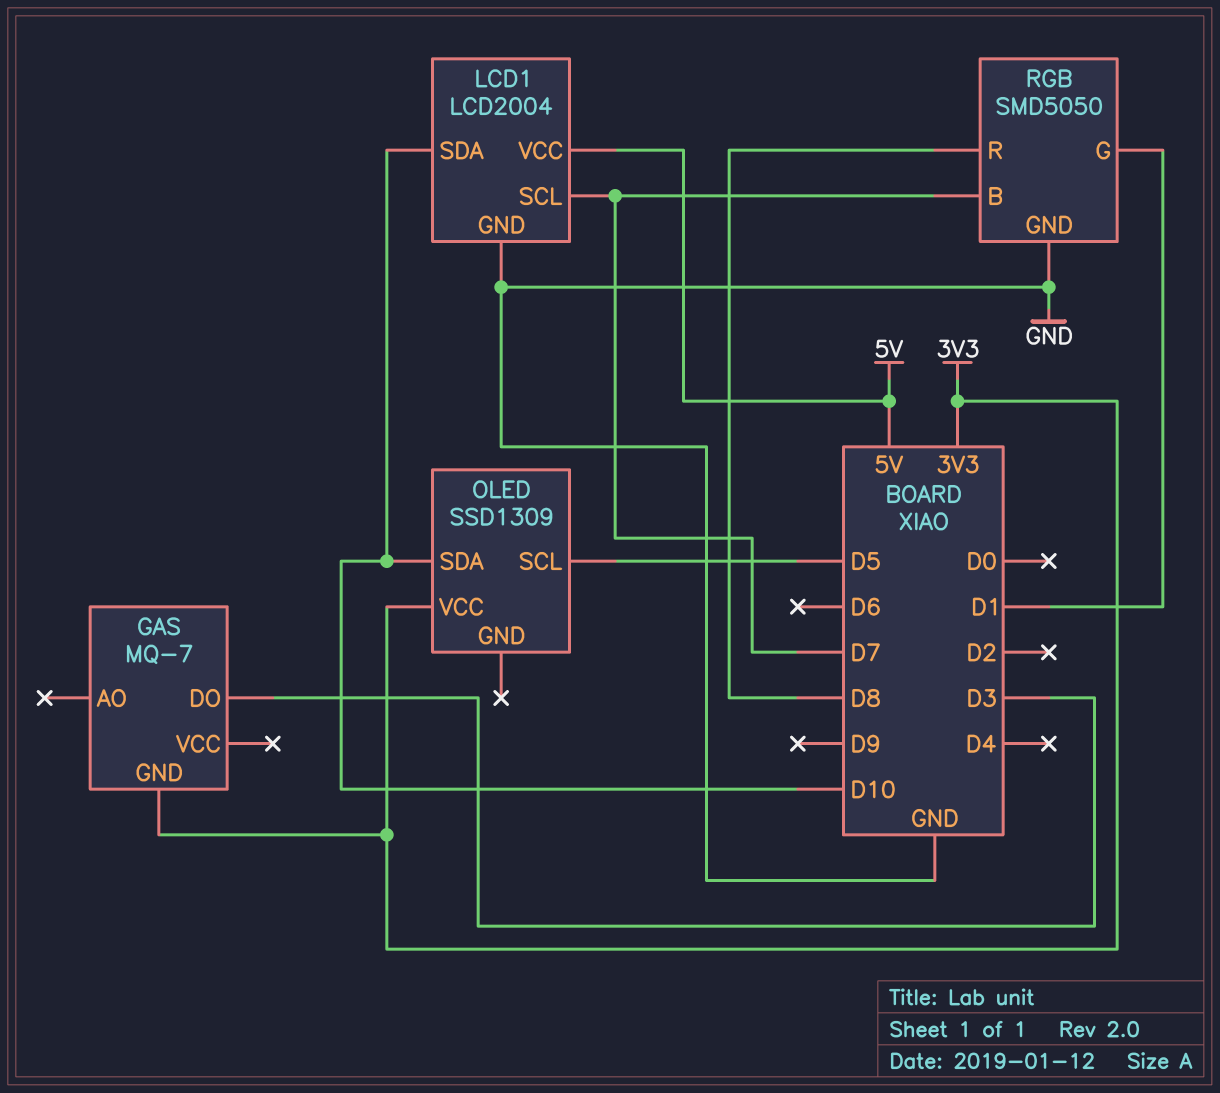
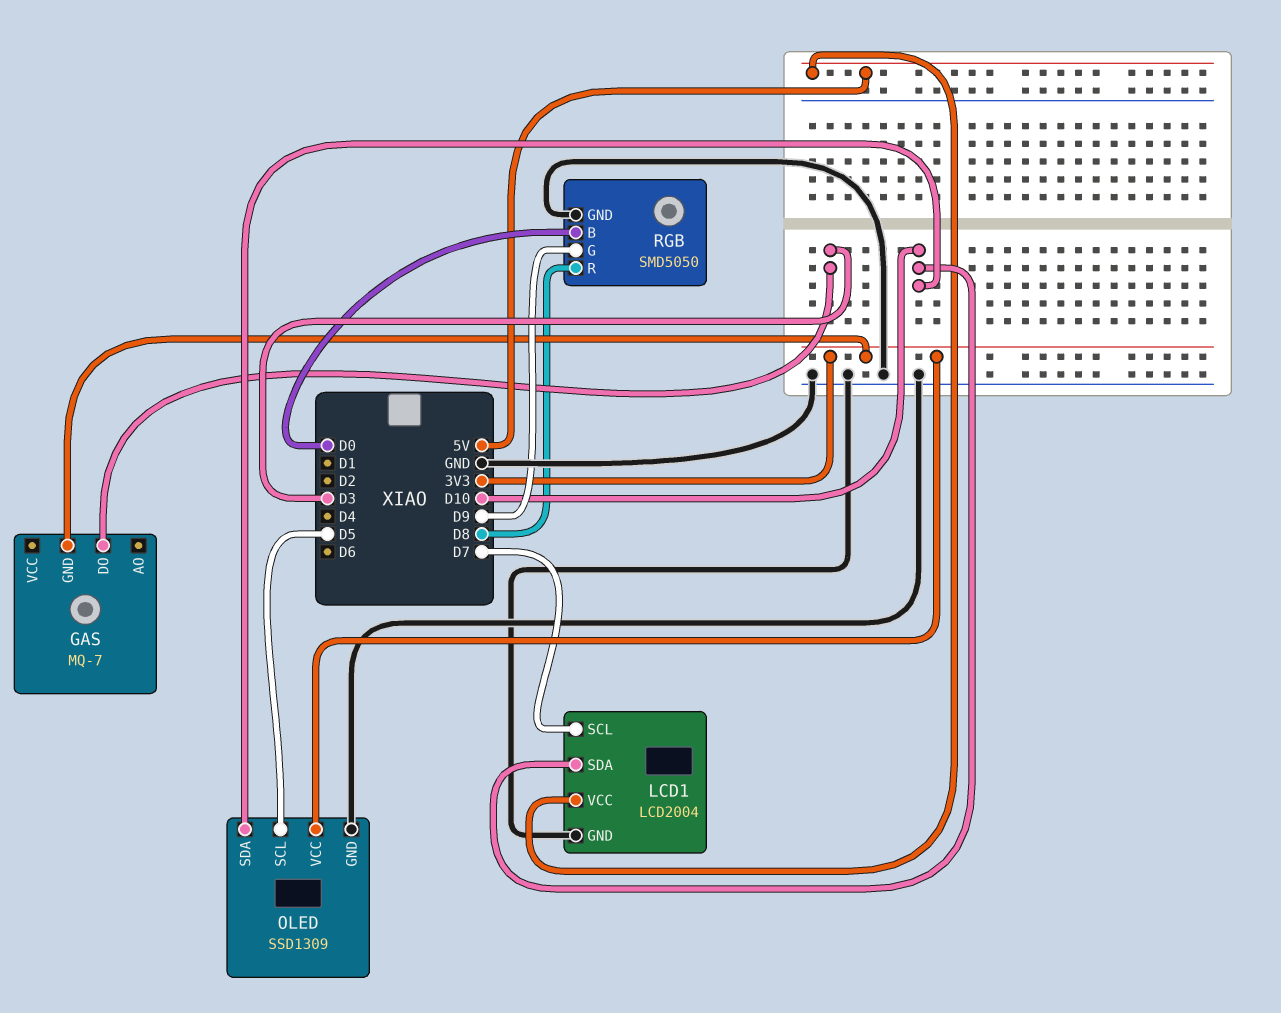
OLED pin GND: none -> GND
RGB pin B: D7 -> D0
RGB pin G: D1 -> D9

